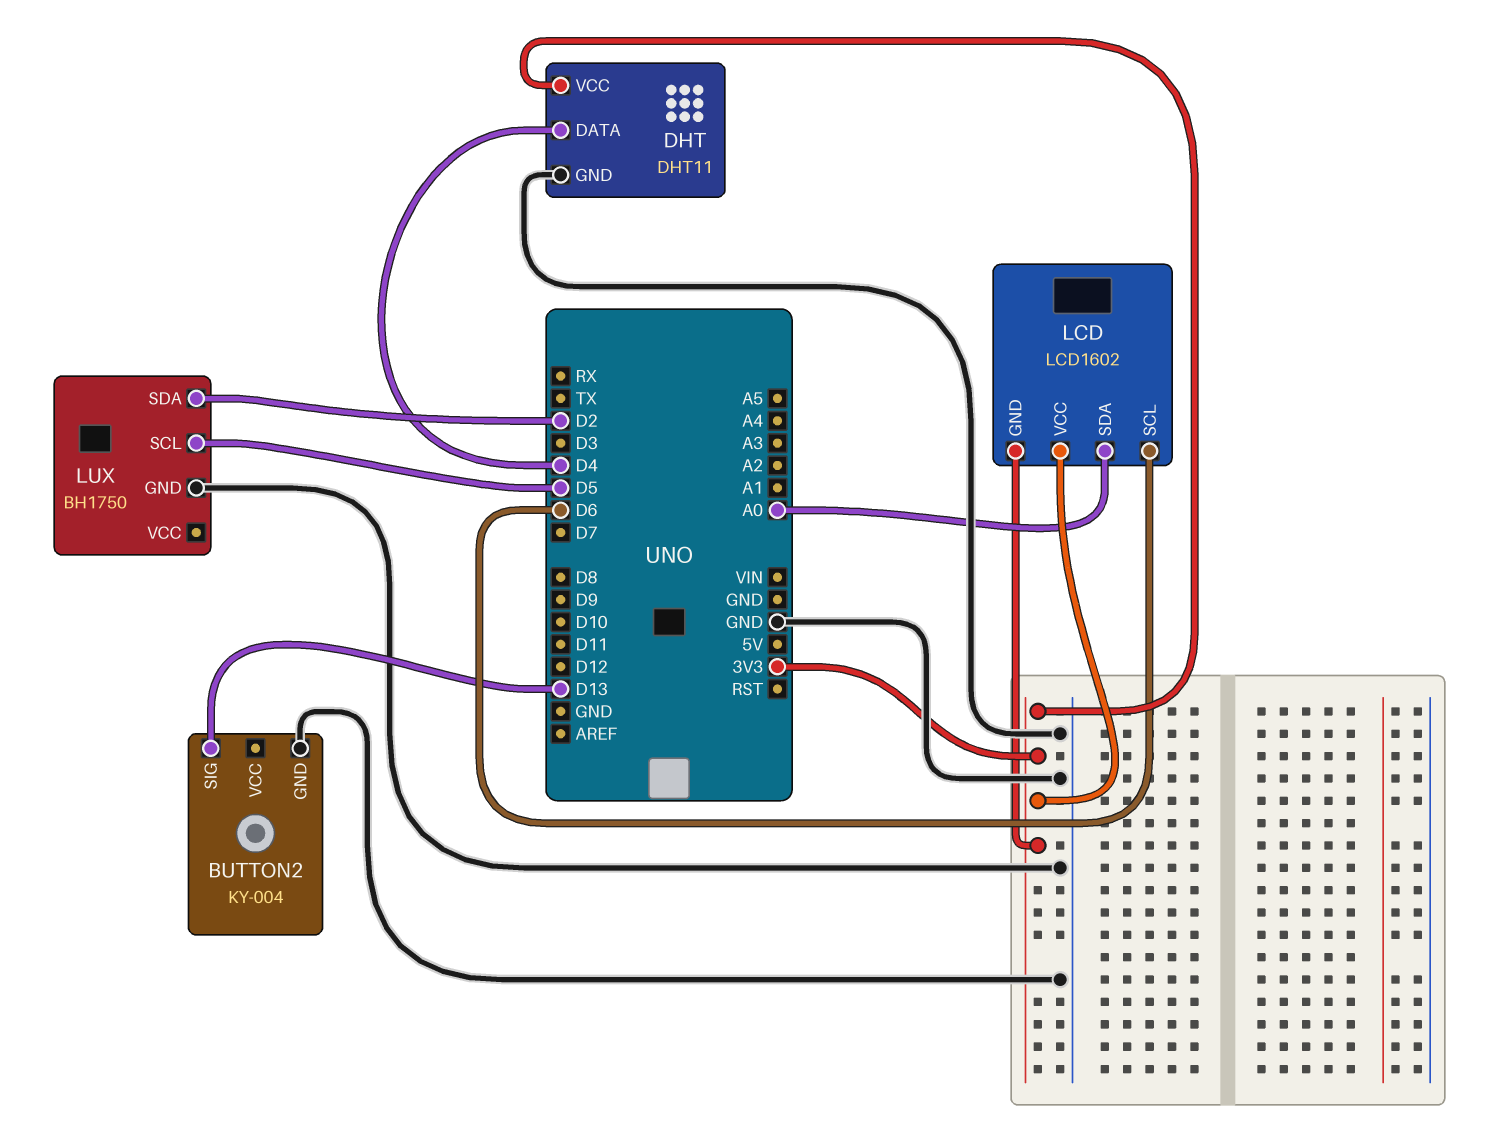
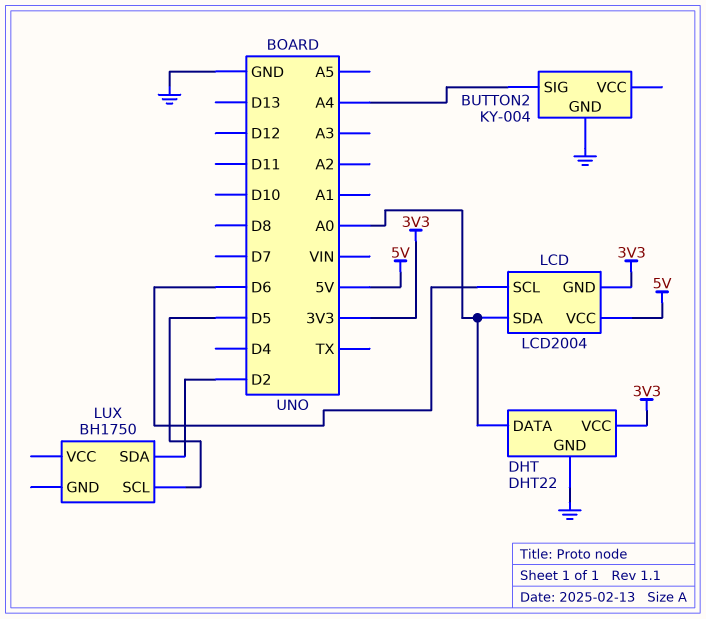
BUTTON2 pin SIG: D13 -> A4
DHT: DHT11 -> DHT22
DHT pin DATA: D4 -> A0
LCD: LCD1602 -> LCD2004
LCD pin VCC: 3V3 -> 5V
LUX pin GND: GND -> none

